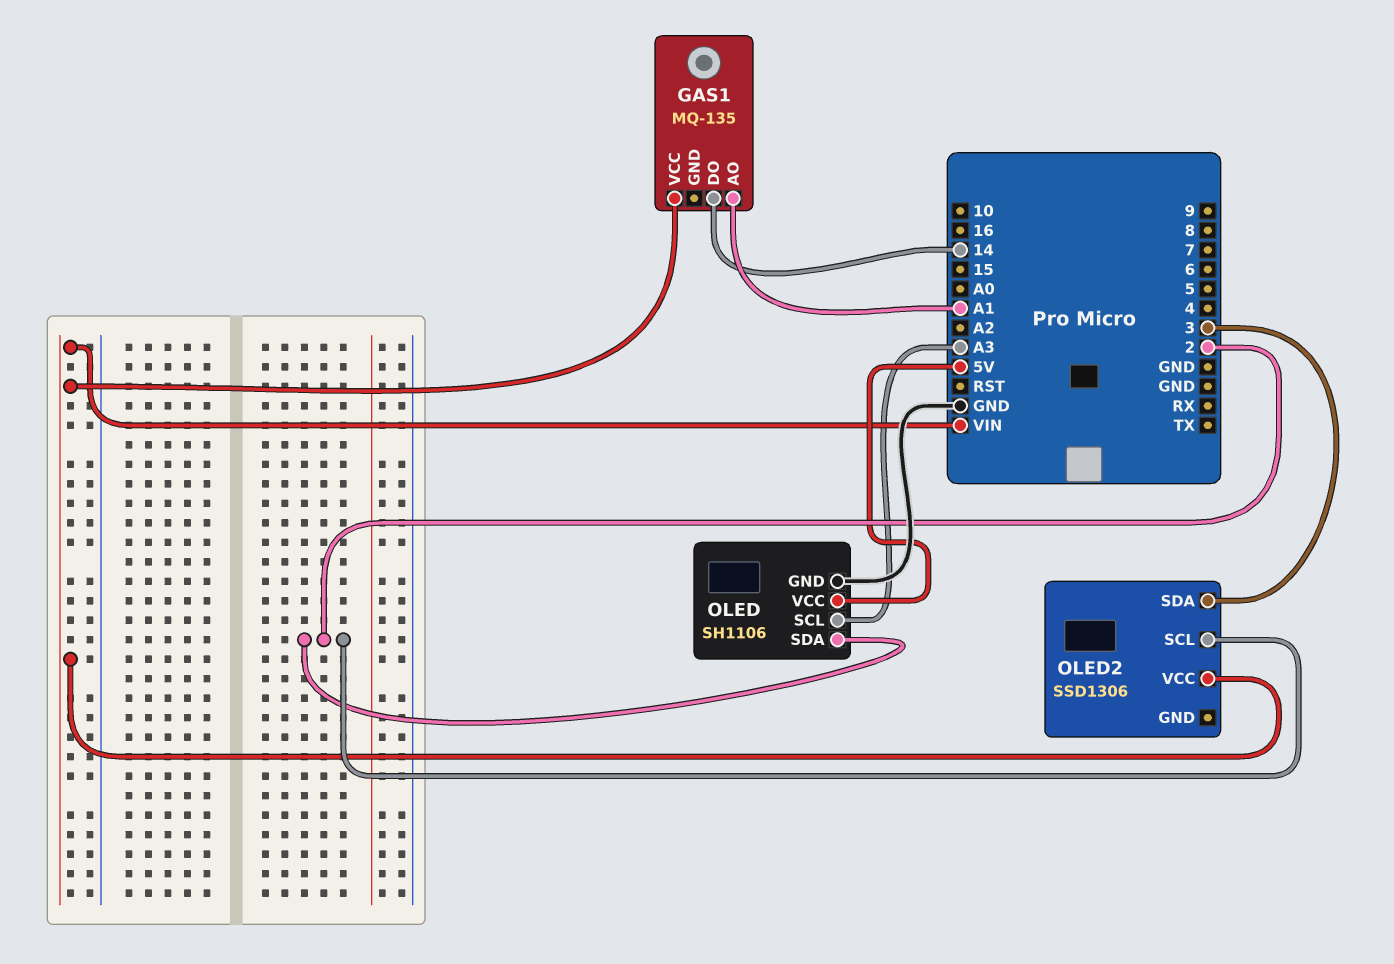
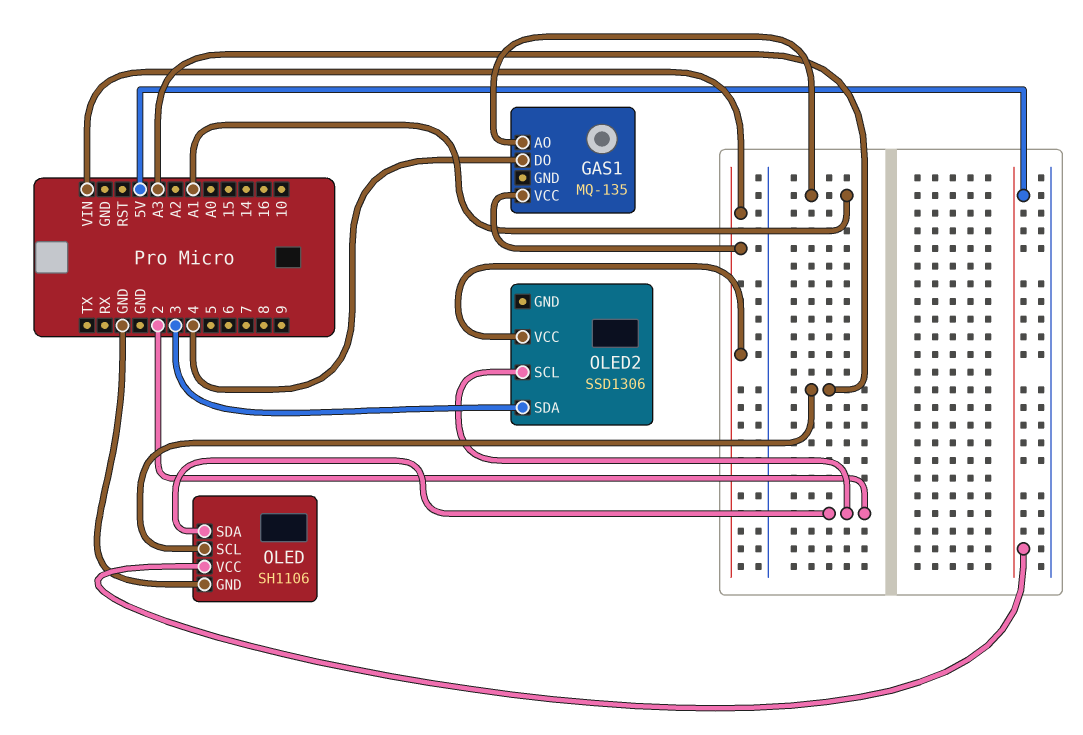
GAS1 pin DO: 14 -> 4

